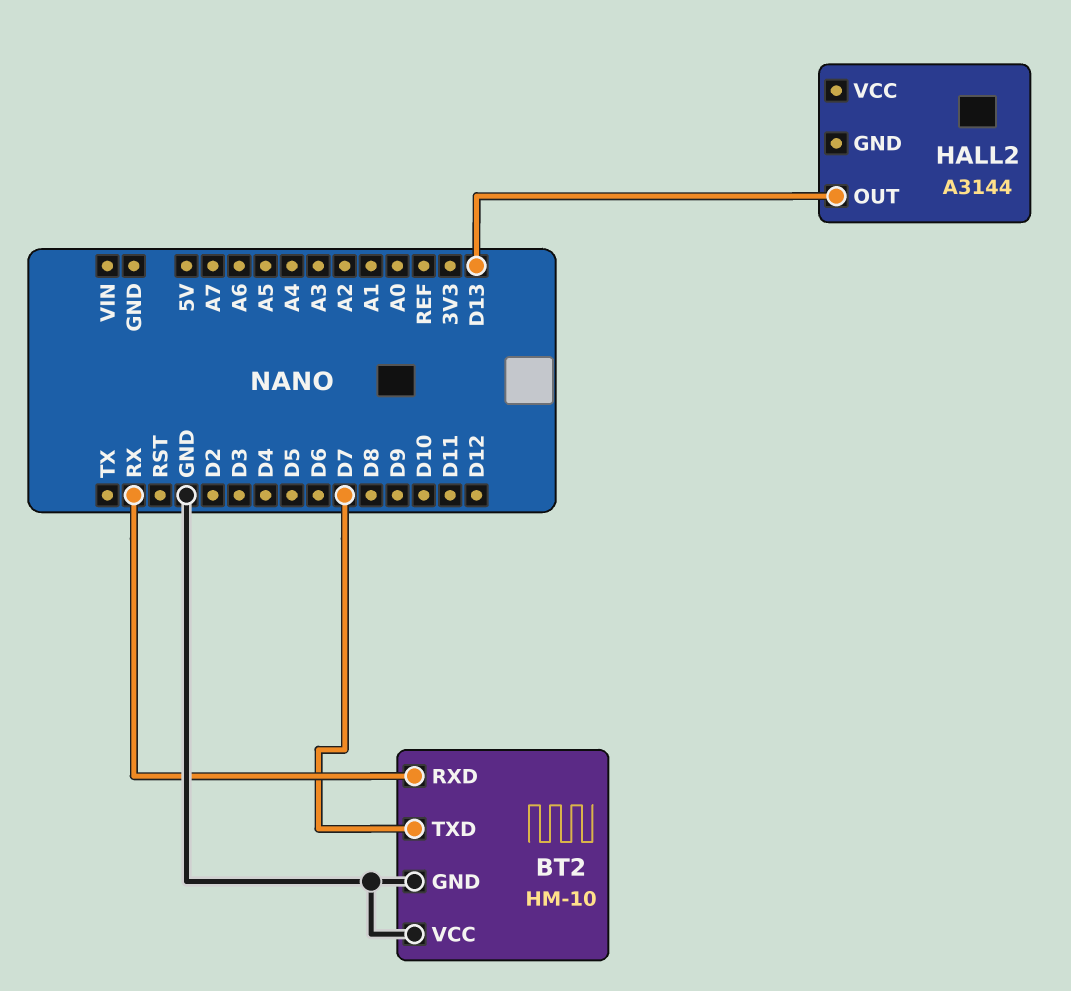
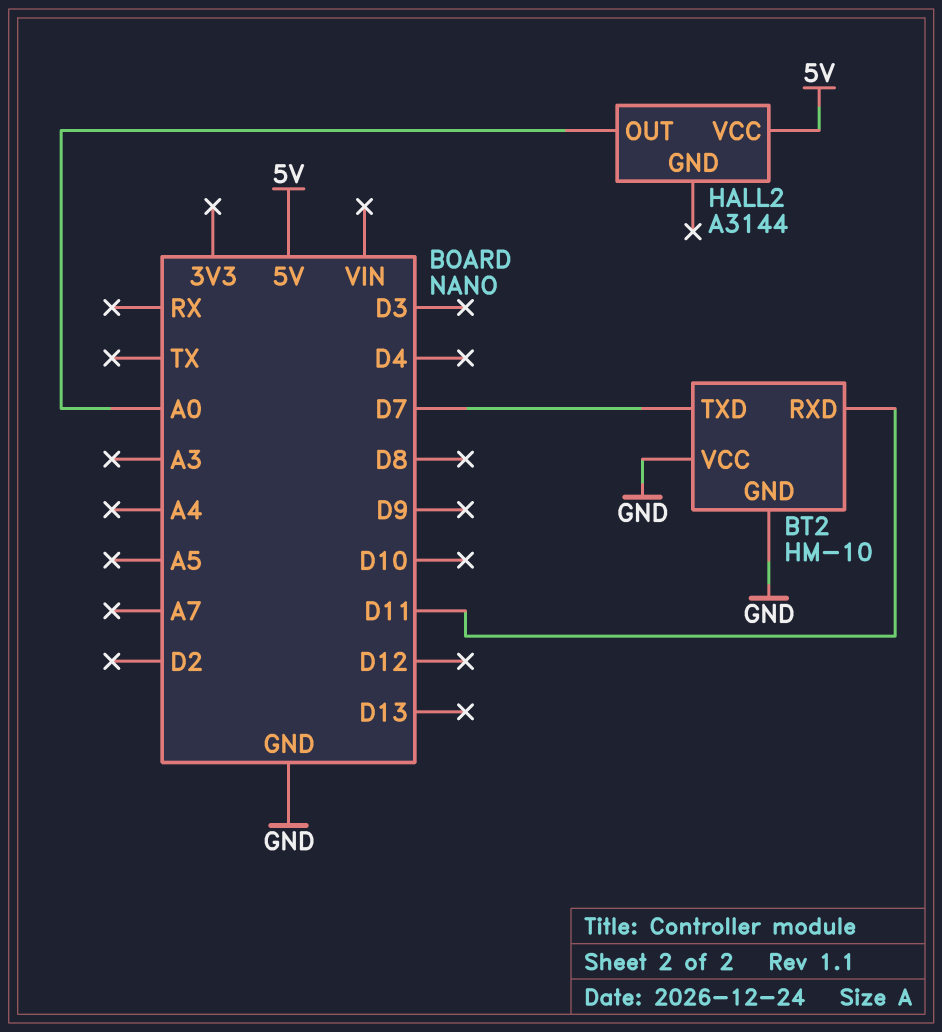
BT2 pin RXD: RX -> D11
HALL2 pin OUT: D13 -> A0
HALL2 pin VCC: none -> 5V

